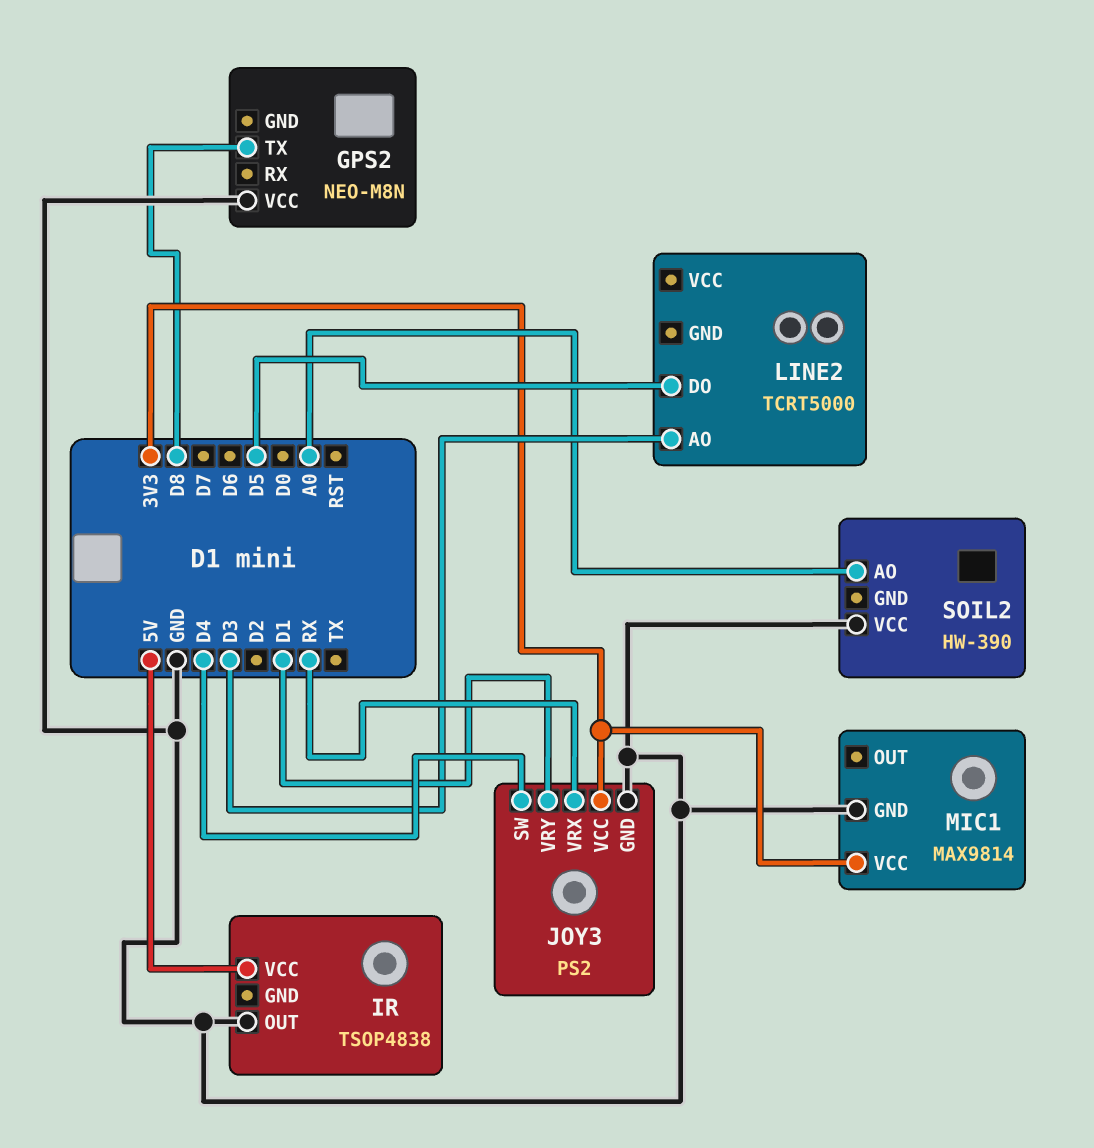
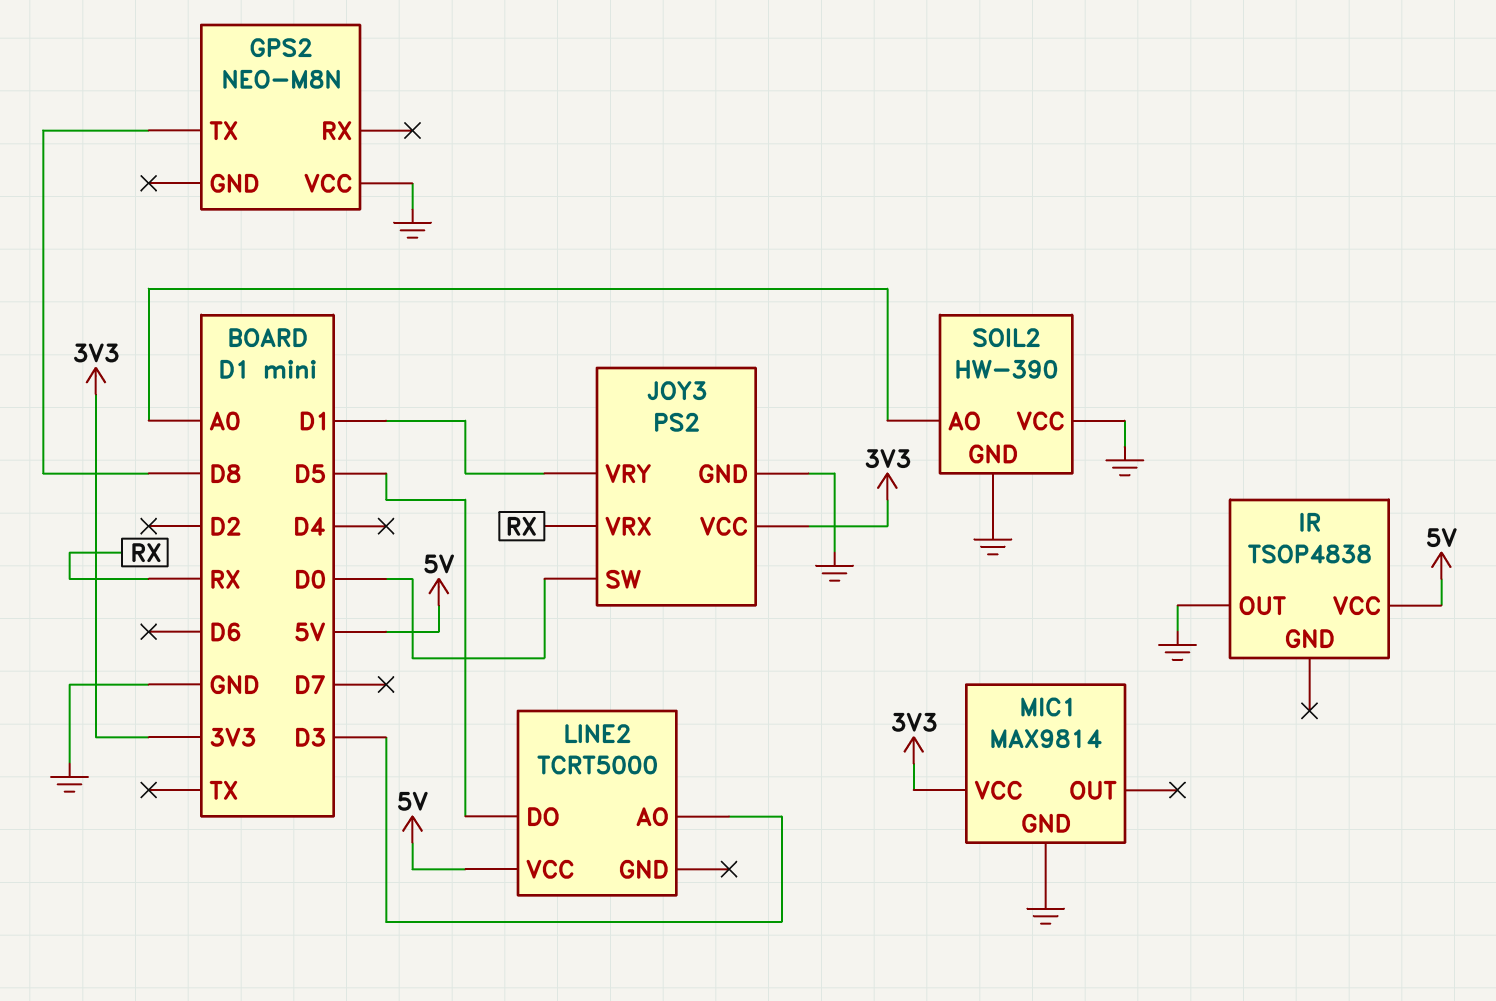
JOY3 pin SW: D4 -> D0
LINE2 pin VCC: none -> 5V
SOIL2 pin GND: none -> GND

